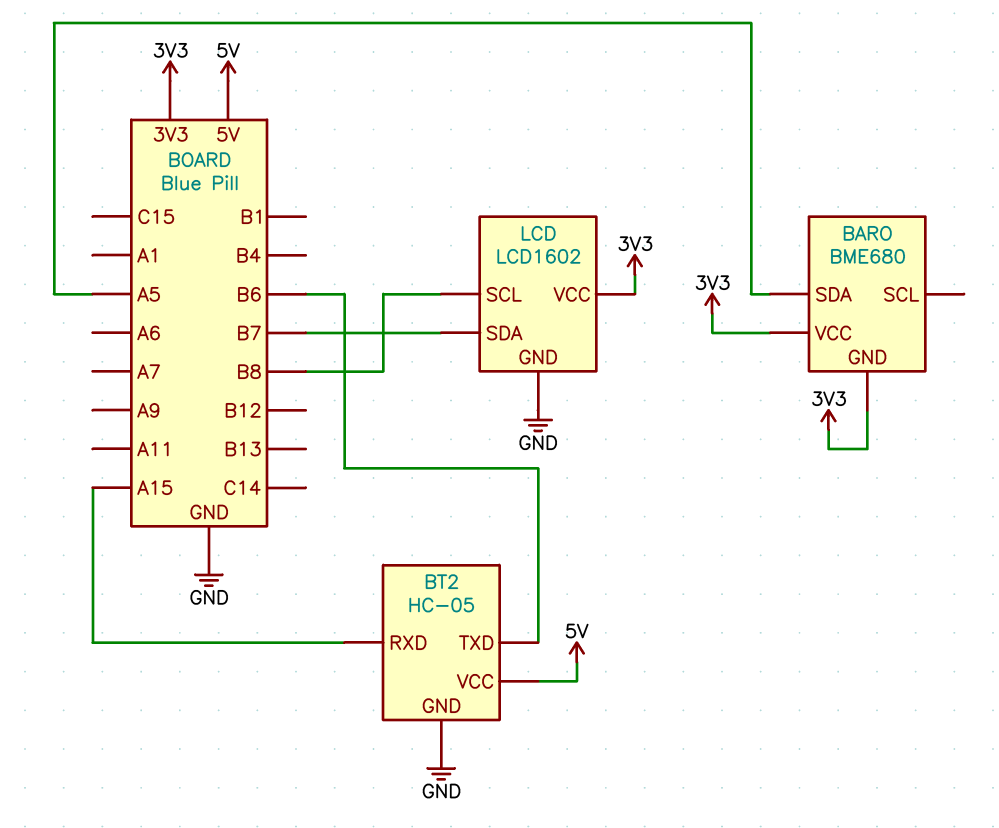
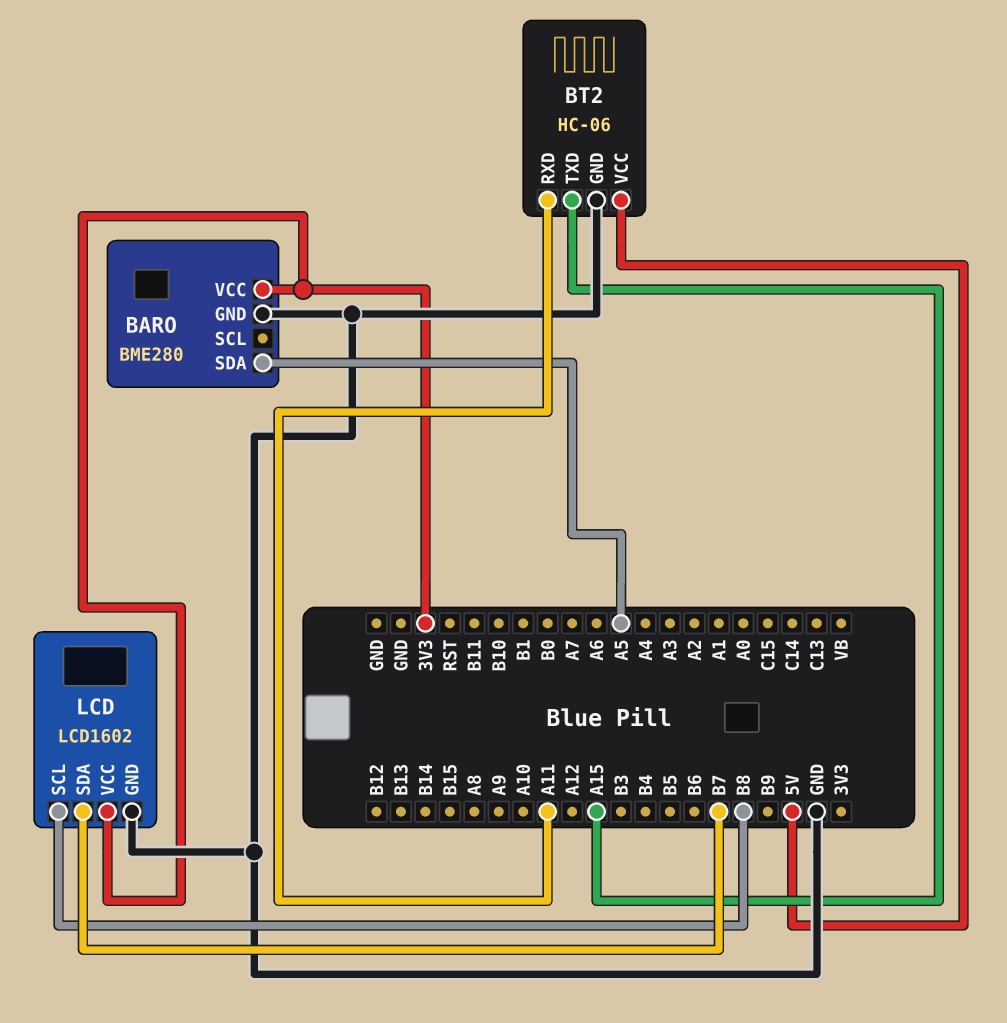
BARO: BME680 -> BME280
BARO pin GND: 3V3 -> GND
BT2: HC-05 -> HC-06
BT2 pin RXD: A15 -> A11
BT2 pin TXD: B6 -> A15

